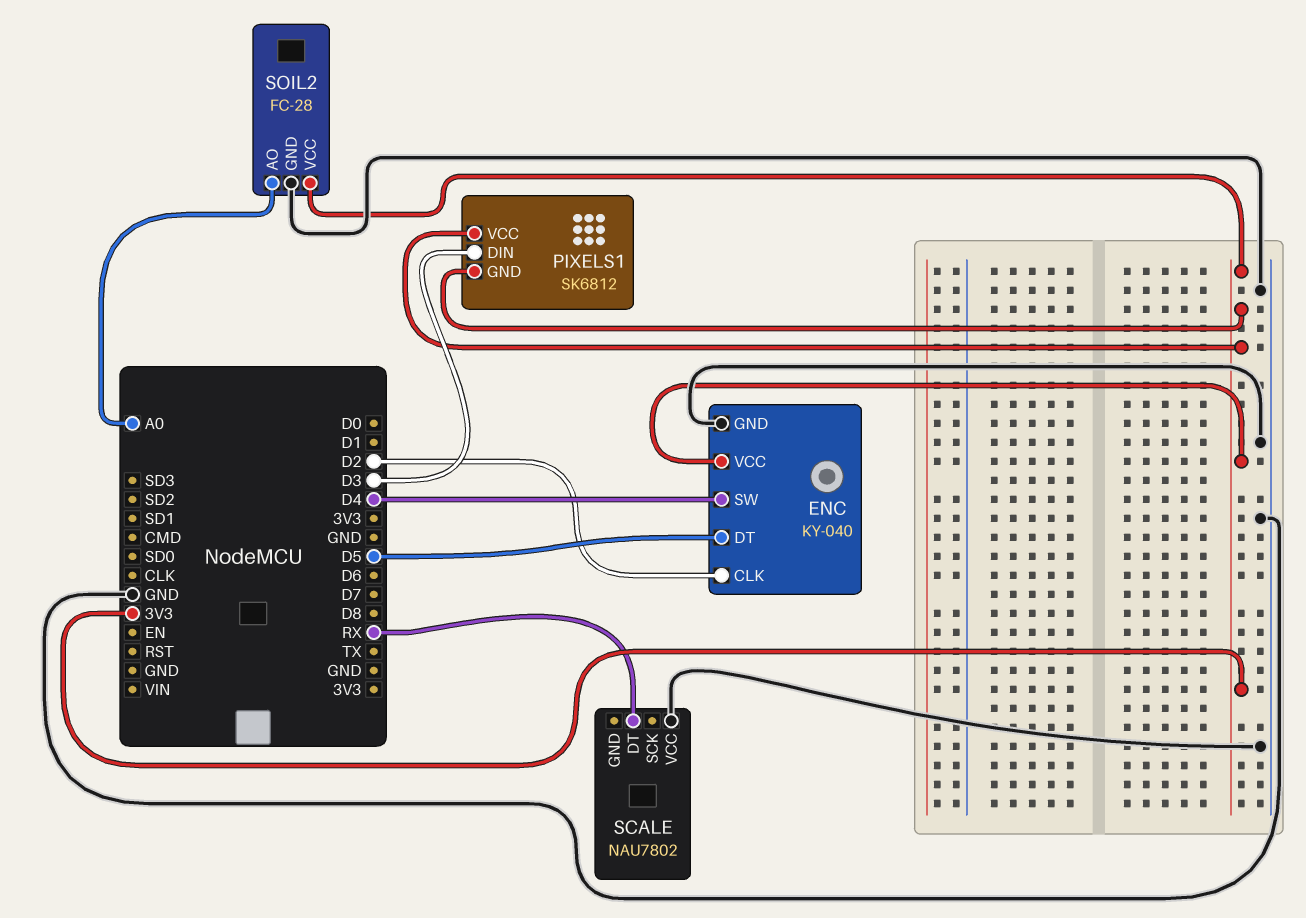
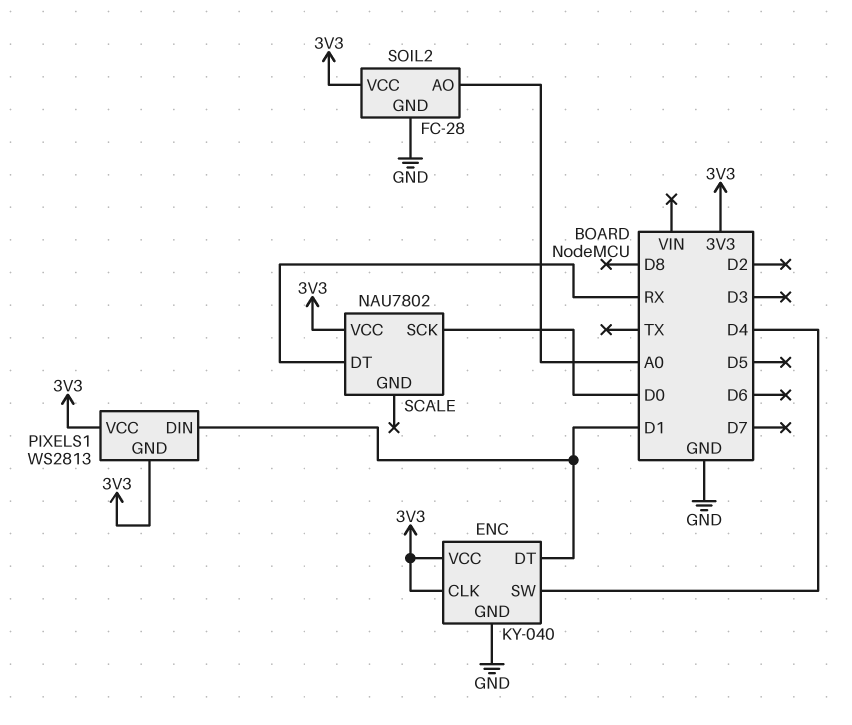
ENC pin CLK: D2 -> 3V3
ENC pin DT: D5 -> D1
PIXELS1: SK6812 -> WS2813
PIXELS1 pin DIN: D3 -> D1
SCALE pin SCK: none -> D0
SCALE pin VCC: GND -> 3V3

